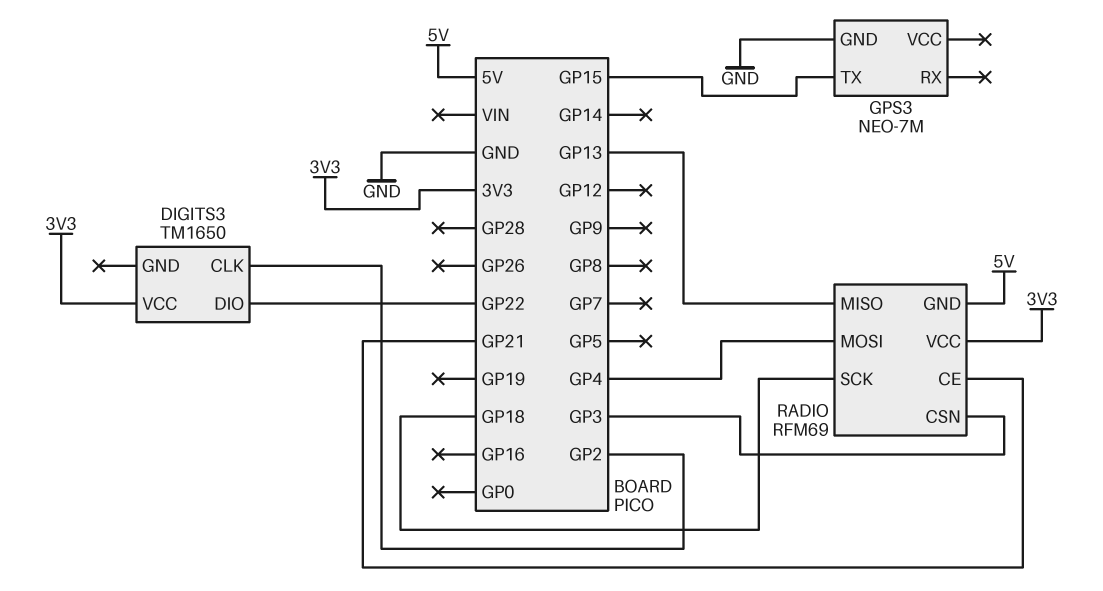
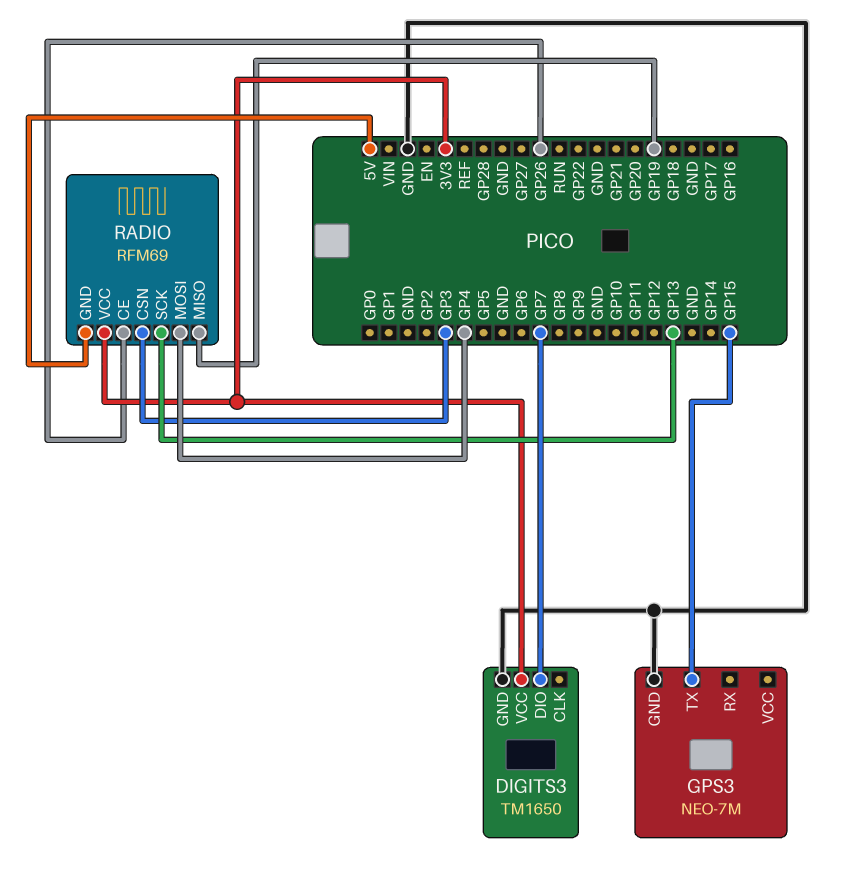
DIGITS3 pin CLK: GP2 -> none
DIGITS3 pin DIO: GP22 -> GP7
DIGITS3 pin GND: none -> GND
RADIO pin CE: GP21 -> GP26
RADIO pin MISO: GP13 -> GP19
RADIO pin SCK: GP18 -> GP13

